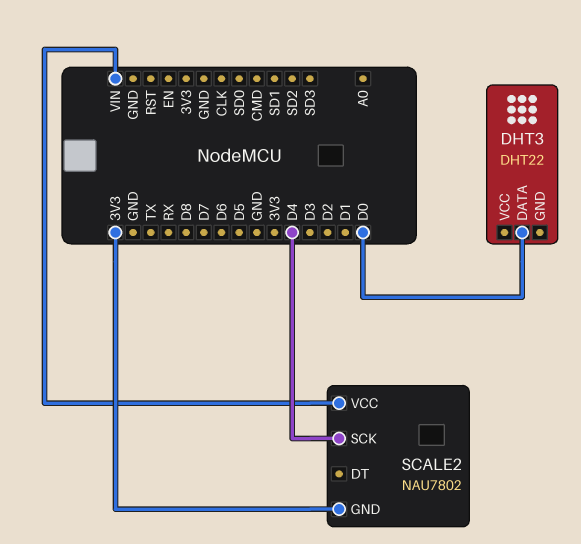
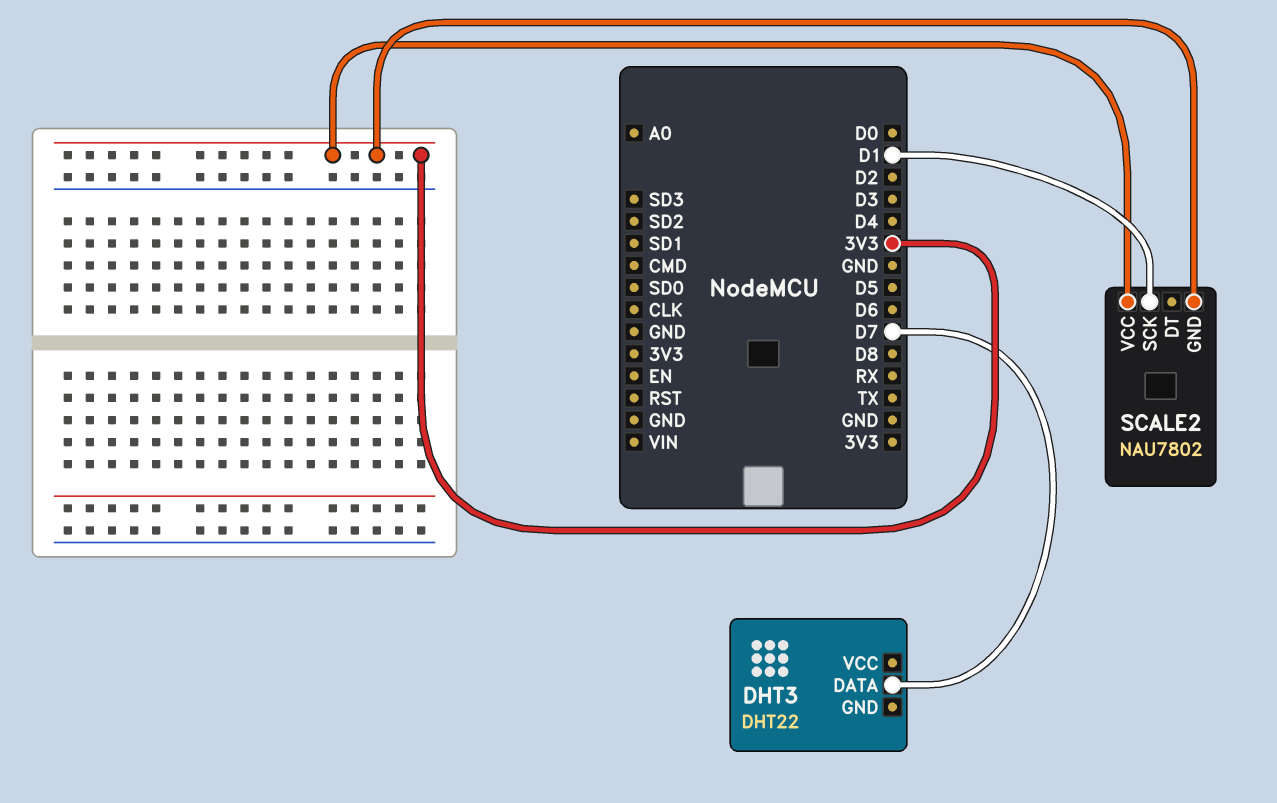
DHT3 pin DATA: D0 -> D7
SCALE2 pin SCK: D4 -> D1
SCALE2 pin VCC: VIN -> 3V3

